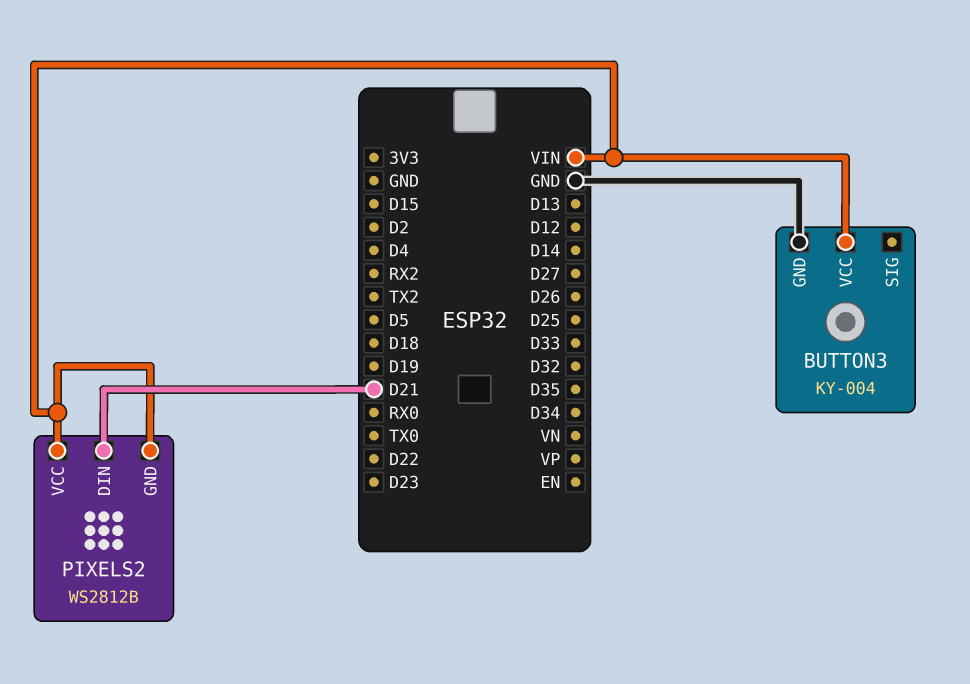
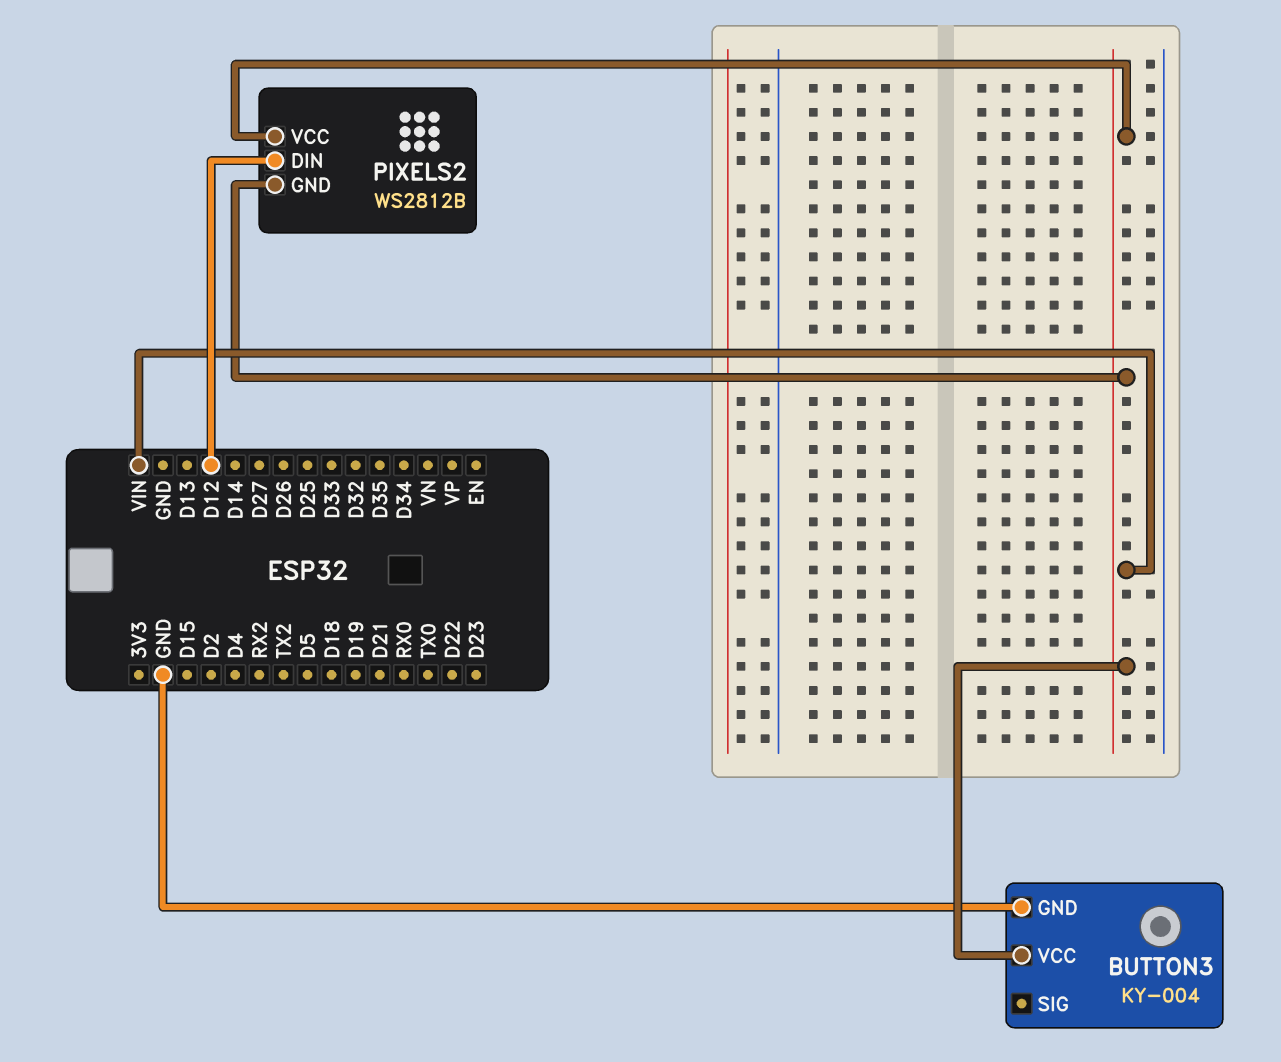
PIXELS2 pin DIN: D21 -> D12

